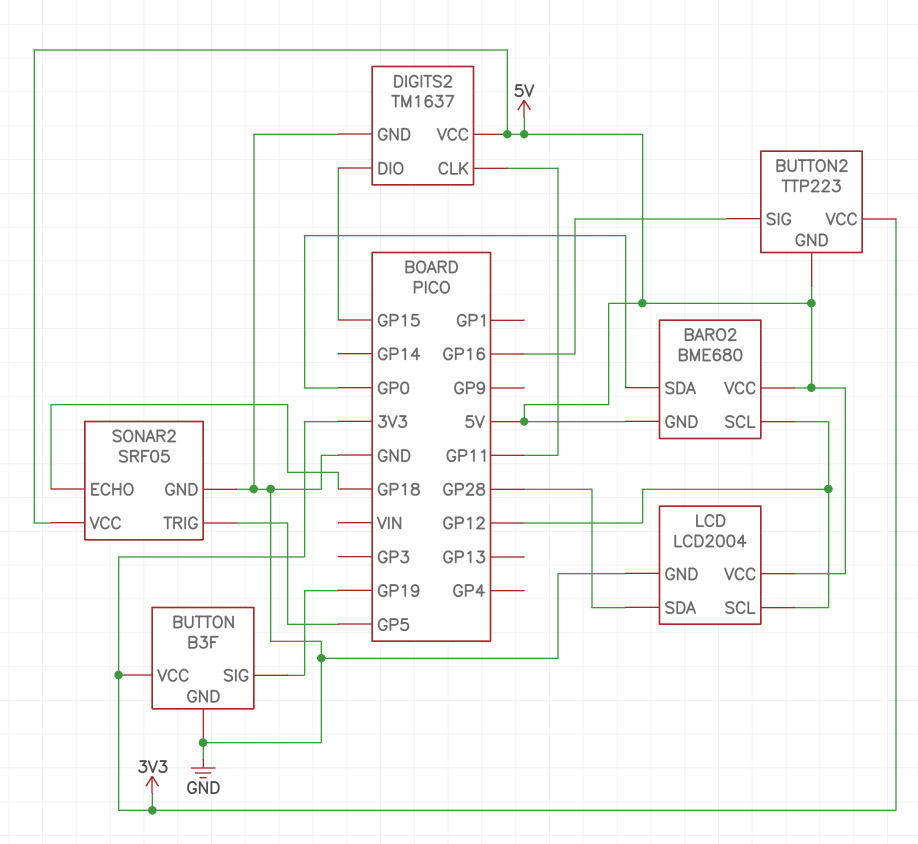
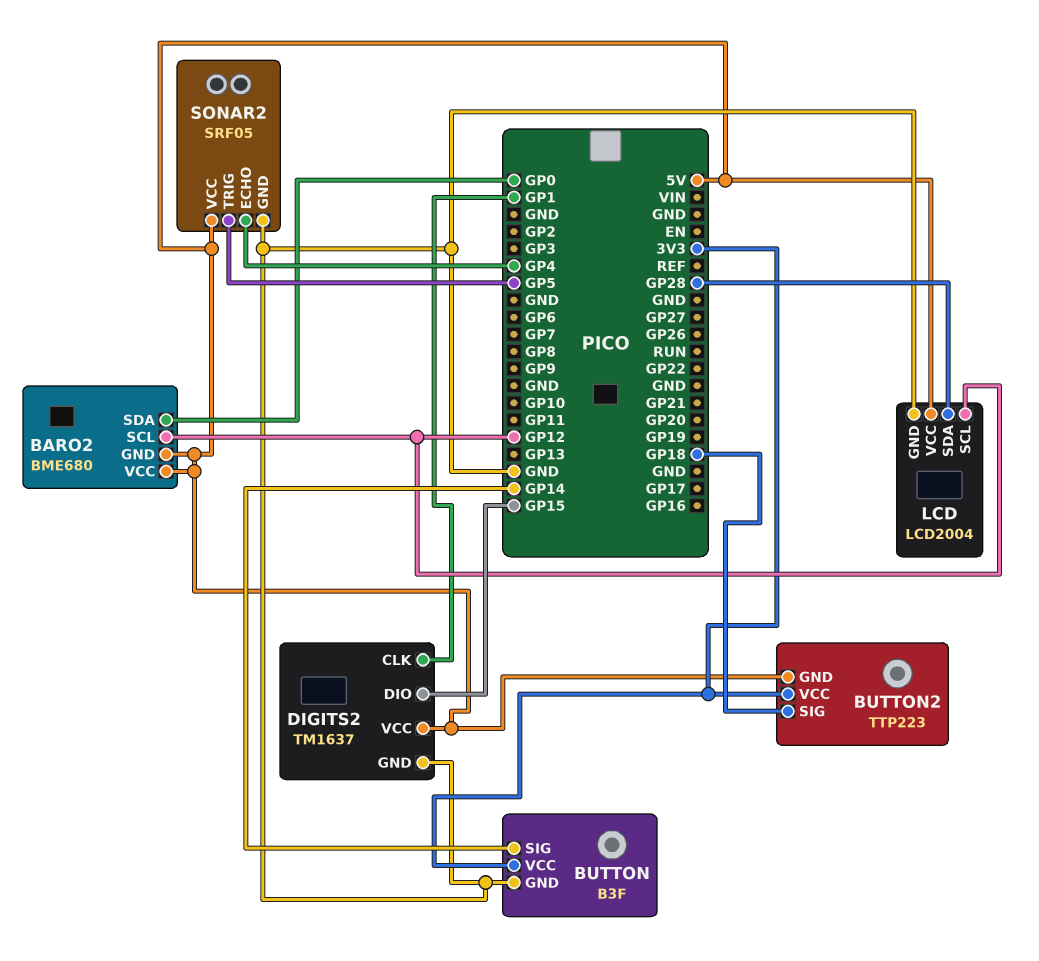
BUTTON pin SIG: GP19 -> GP14
BUTTON2 pin SIG: GP16 -> GP18
DIGITS2 pin CLK: GP11 -> GP1
SONAR2 pin ECHO: GP18 -> GP4

